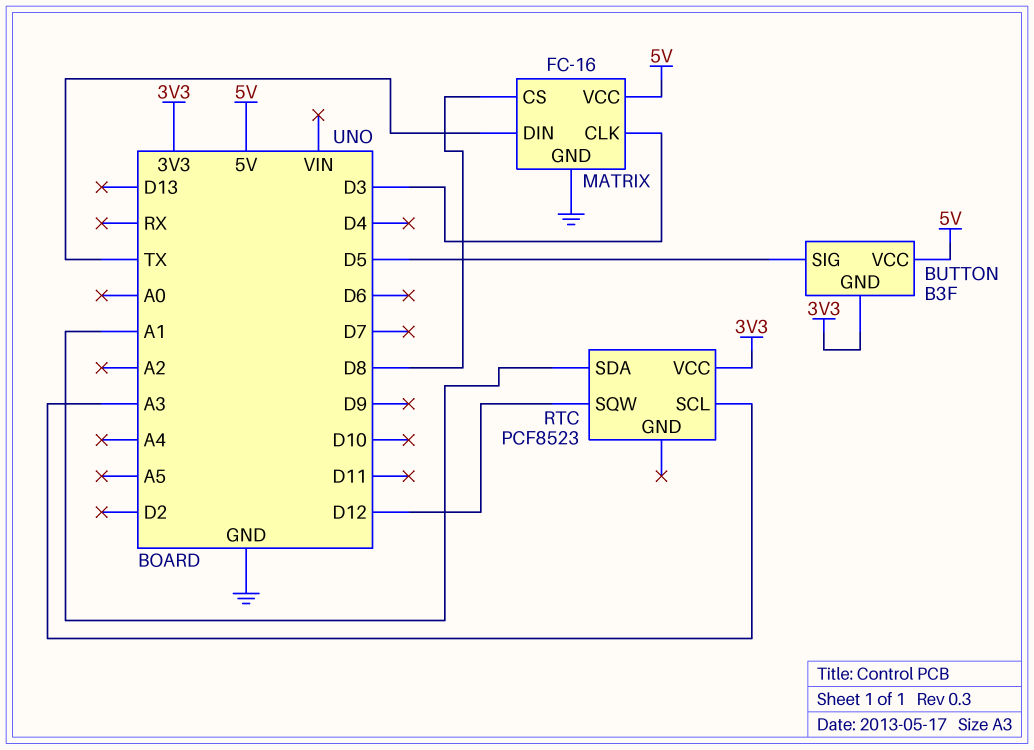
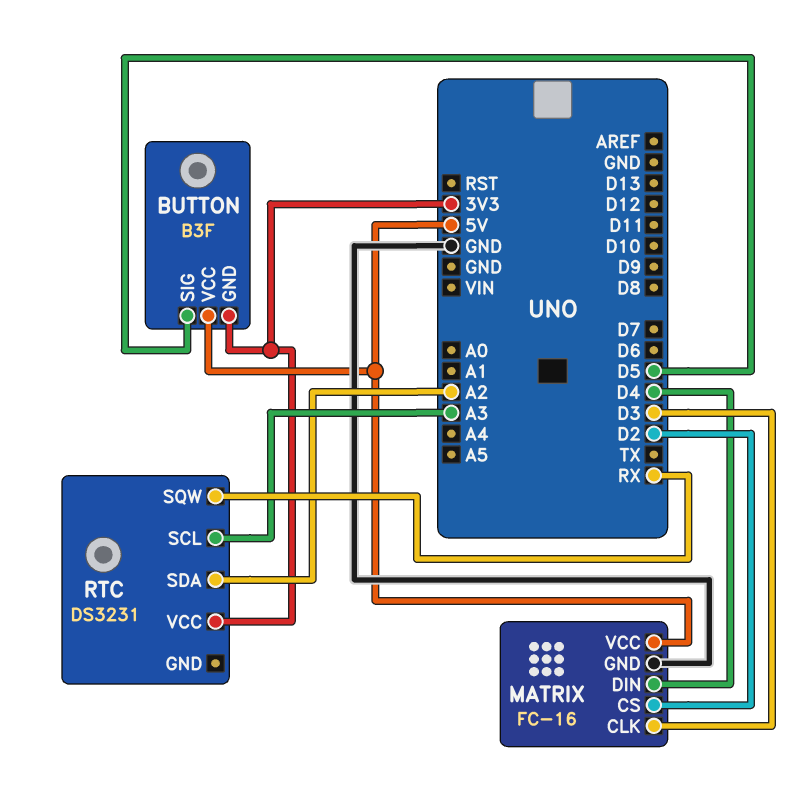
MATRIX pin CS: D8 -> D2
MATRIX pin DIN: TX -> D4
RTC: PCF8523 -> DS3231
RTC pin SDA: A1 -> A2
RTC pin SQW: D12 -> RX

